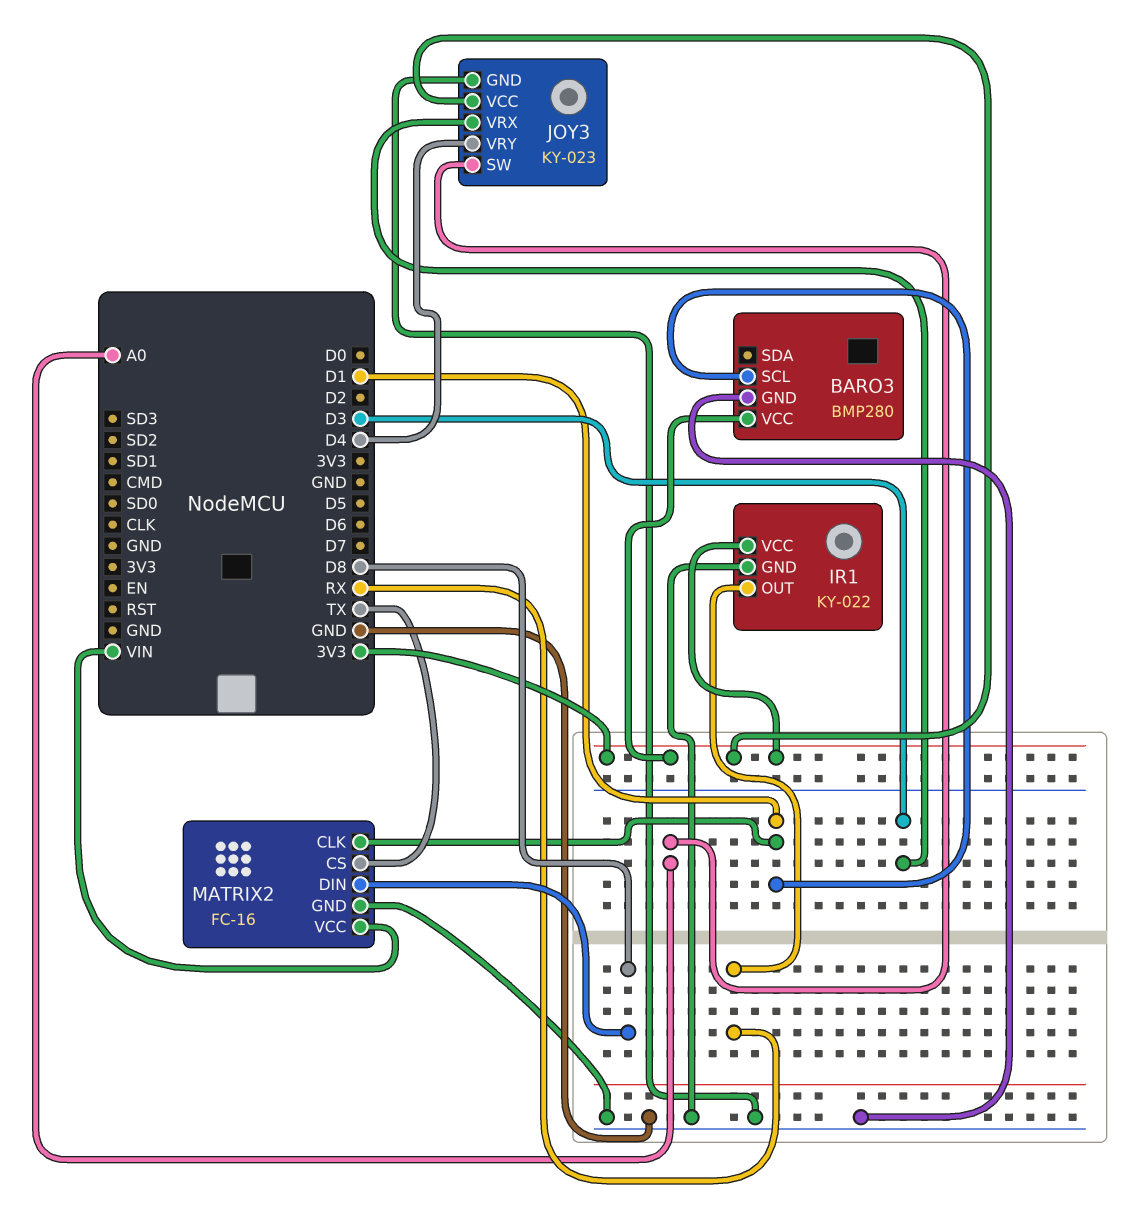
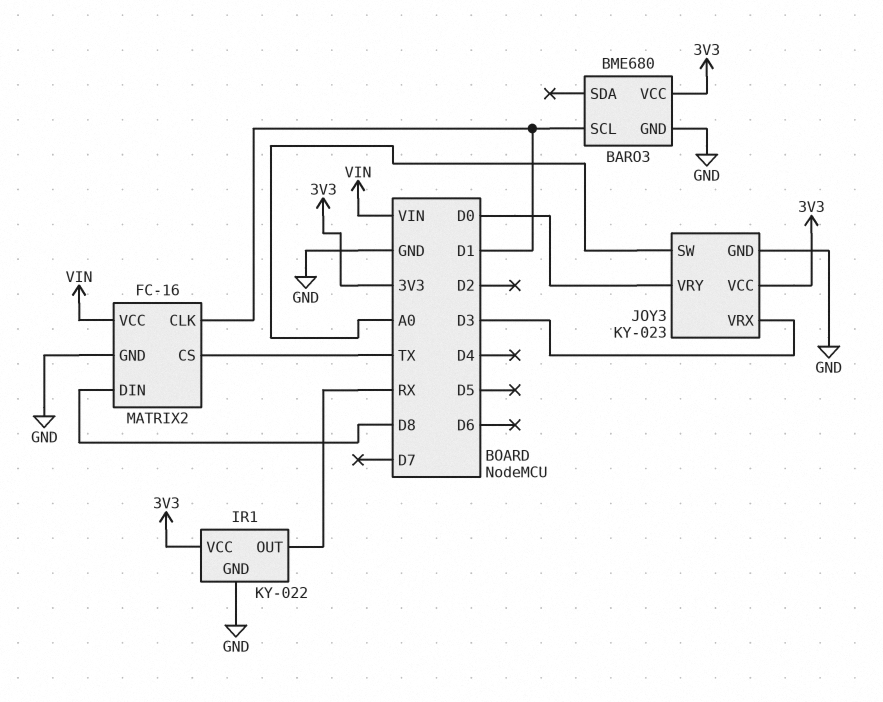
BARO3: BMP280 -> BME680
JOY3 pin VRY: D4 -> D0

